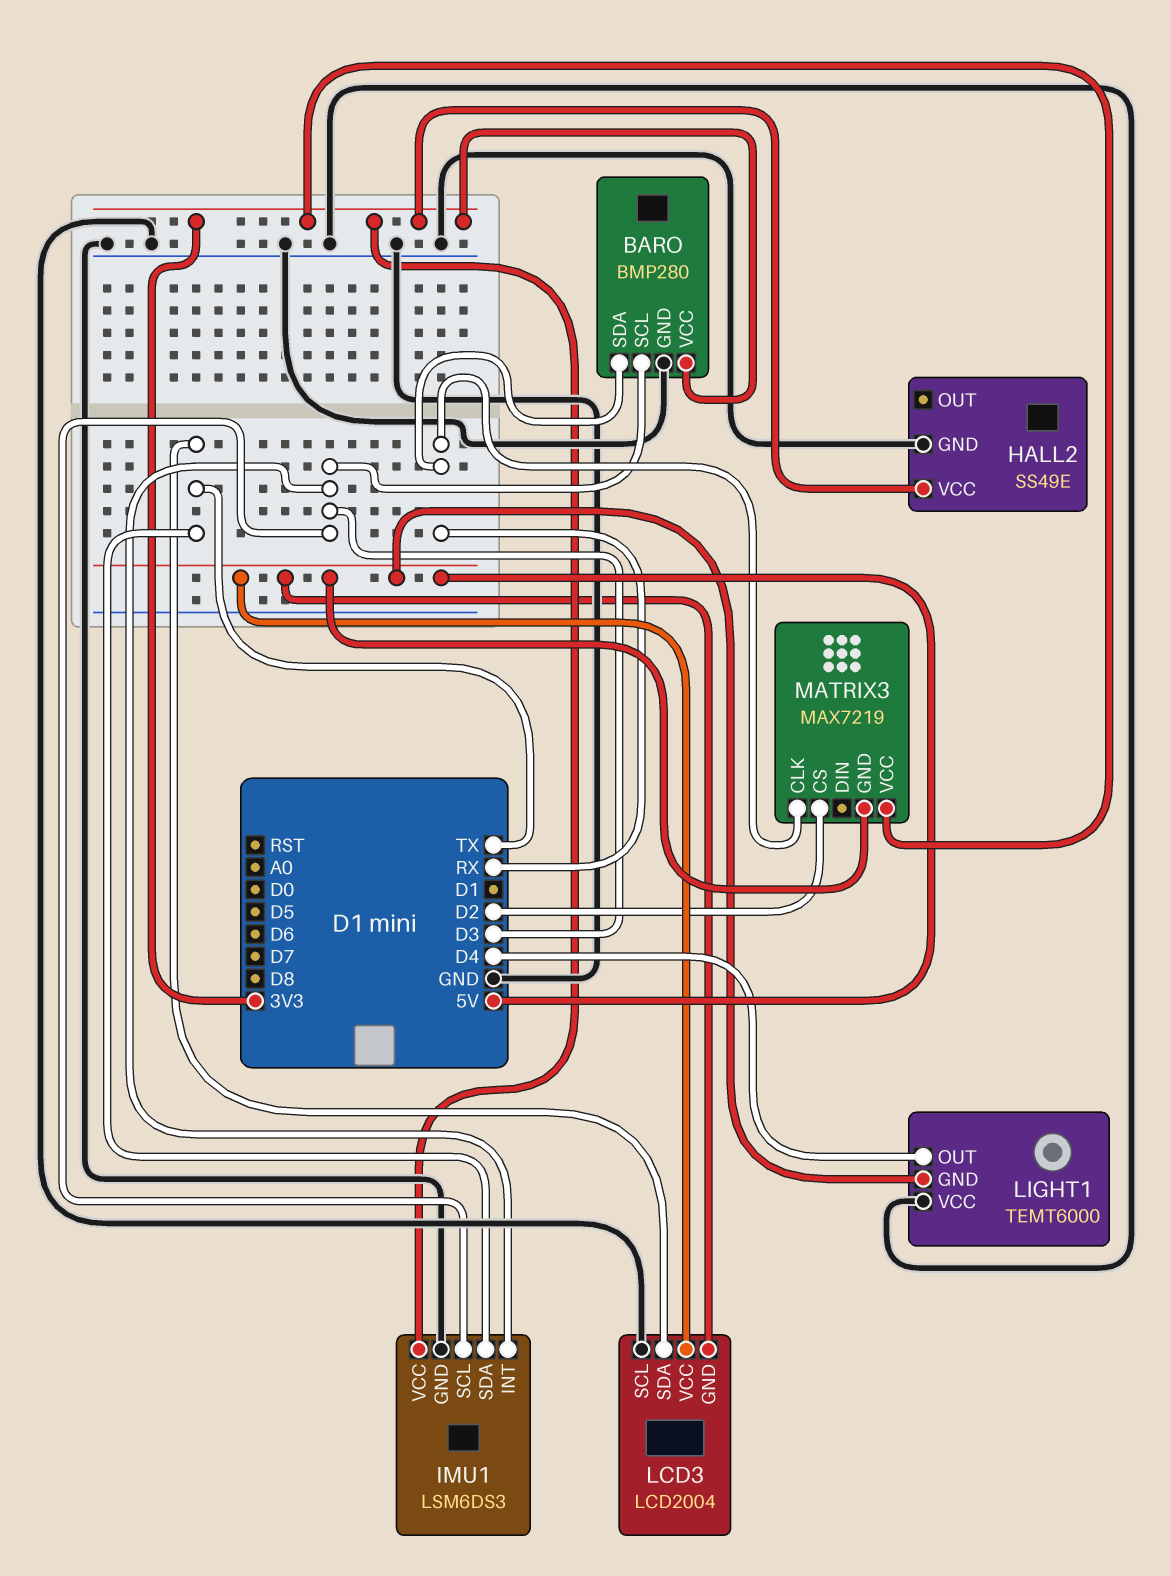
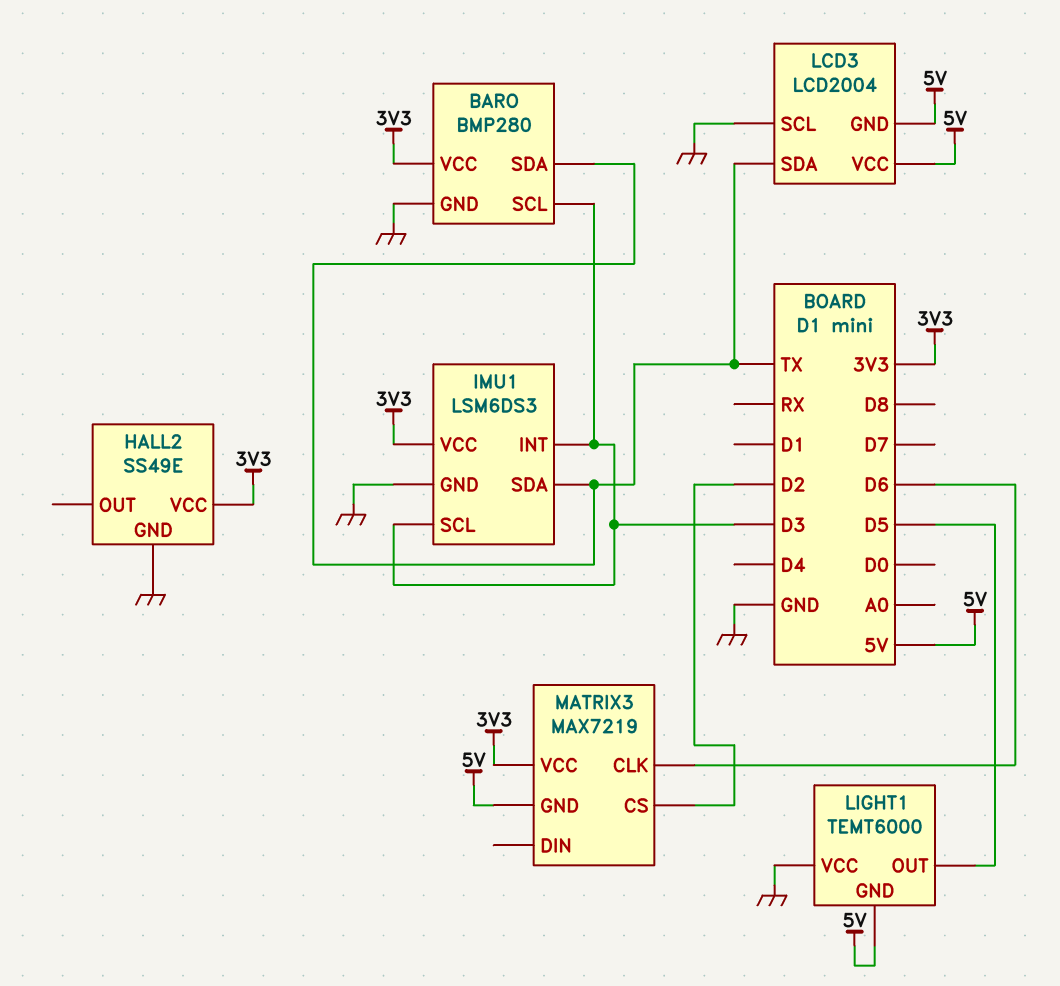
BARO pin SDA: RX -> TX
LIGHT1 pin OUT: D4 -> D5
MATRIX3 pin CLK: RX -> D6

